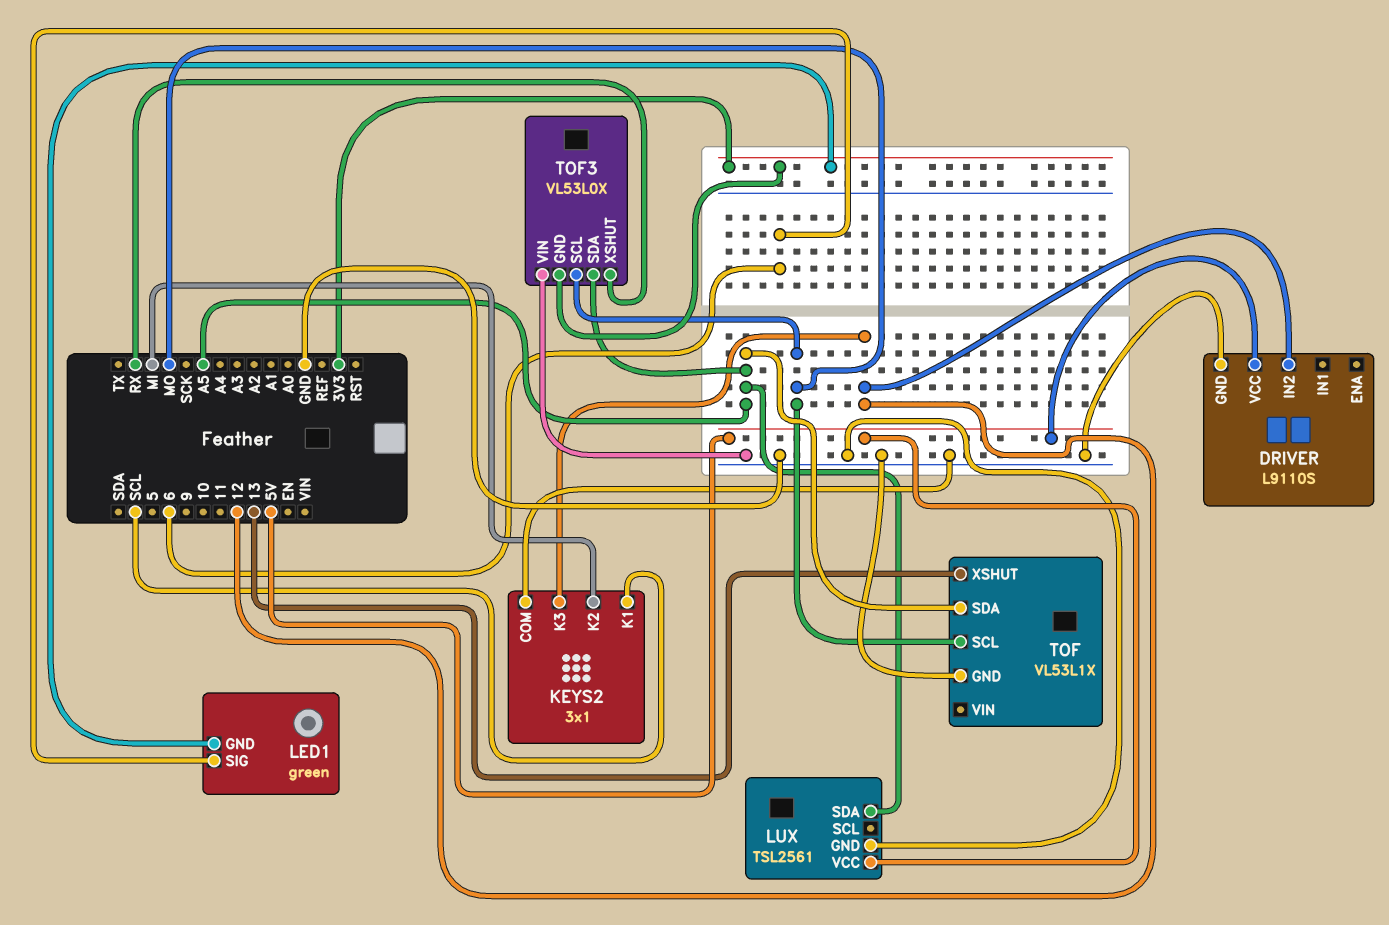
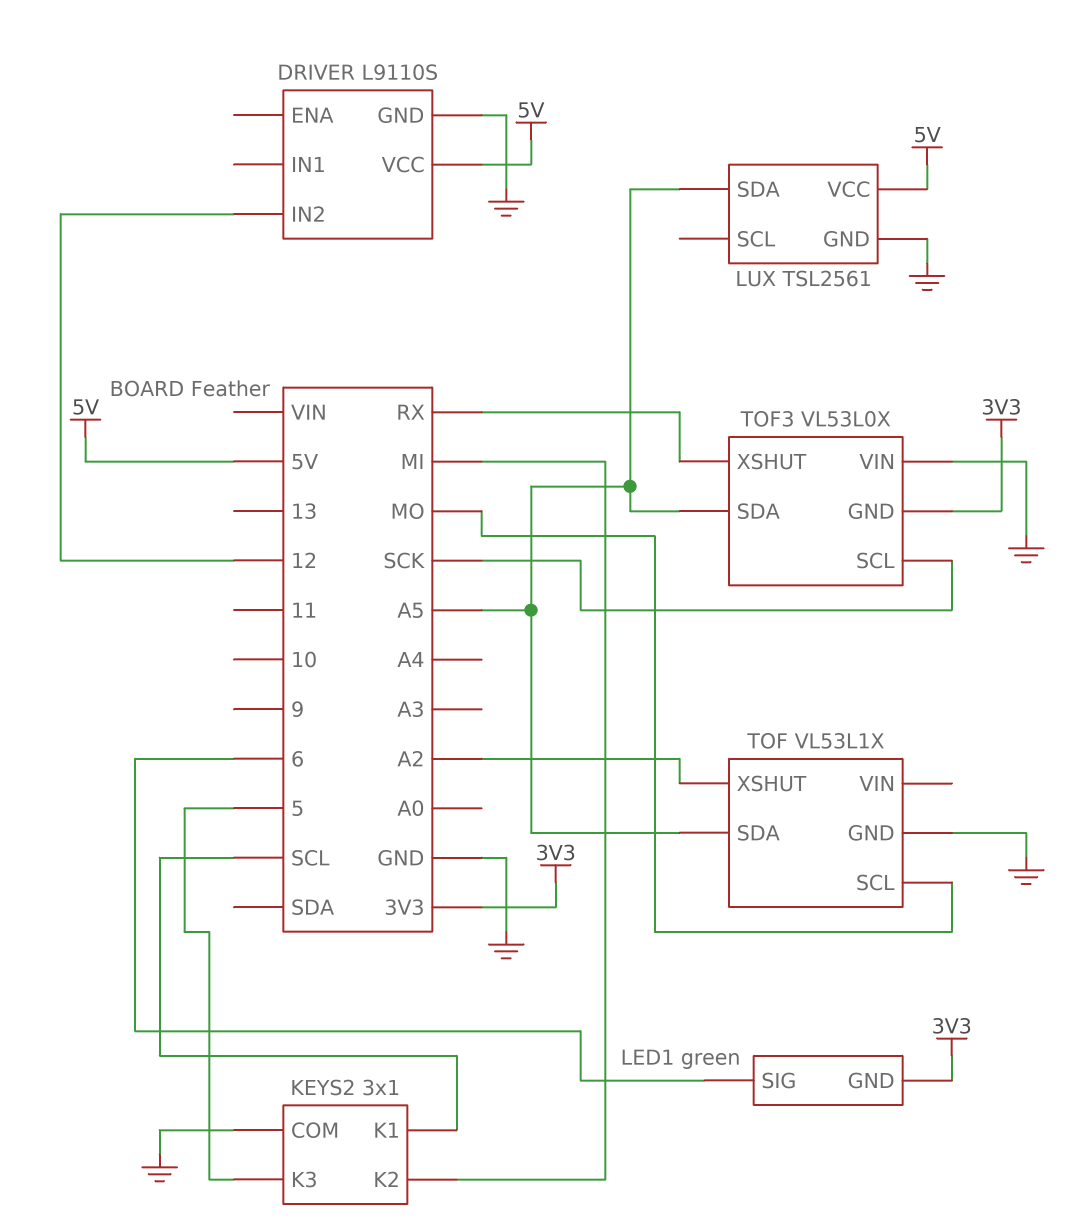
KEYS2 pin K3: 12 -> 5
TOF pin XSHUT: 13 -> A2
TOF3 pin SCL: MO -> SCK

